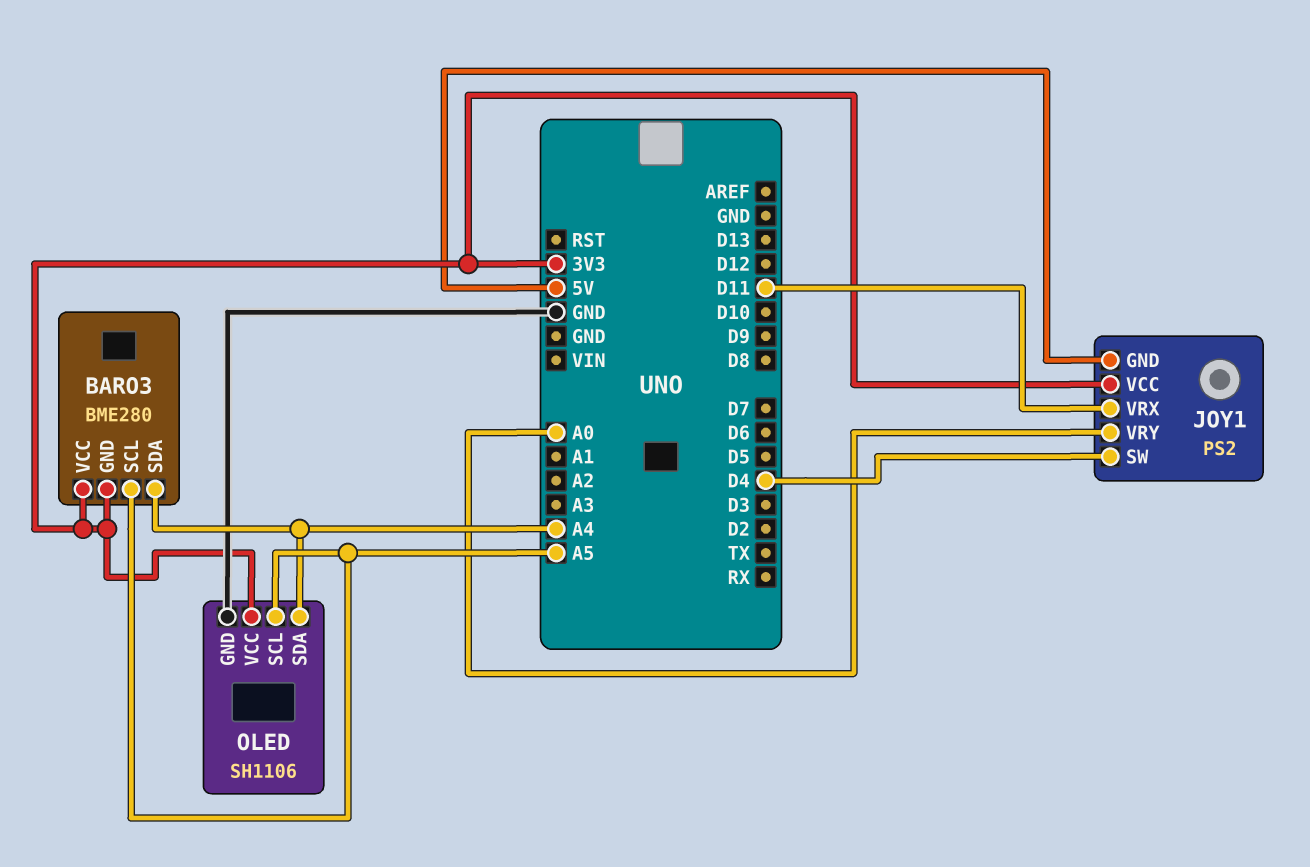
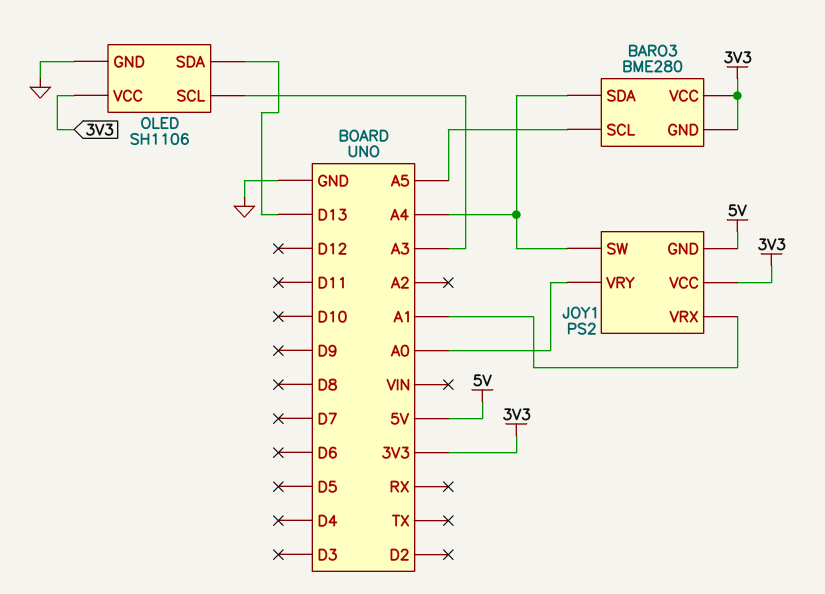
JOY1 pin SW: D4 -> A4
JOY1 pin VRX: D11 -> A1
OLED pin SCL: A5 -> A3
OLED pin SDA: A4 -> D13

